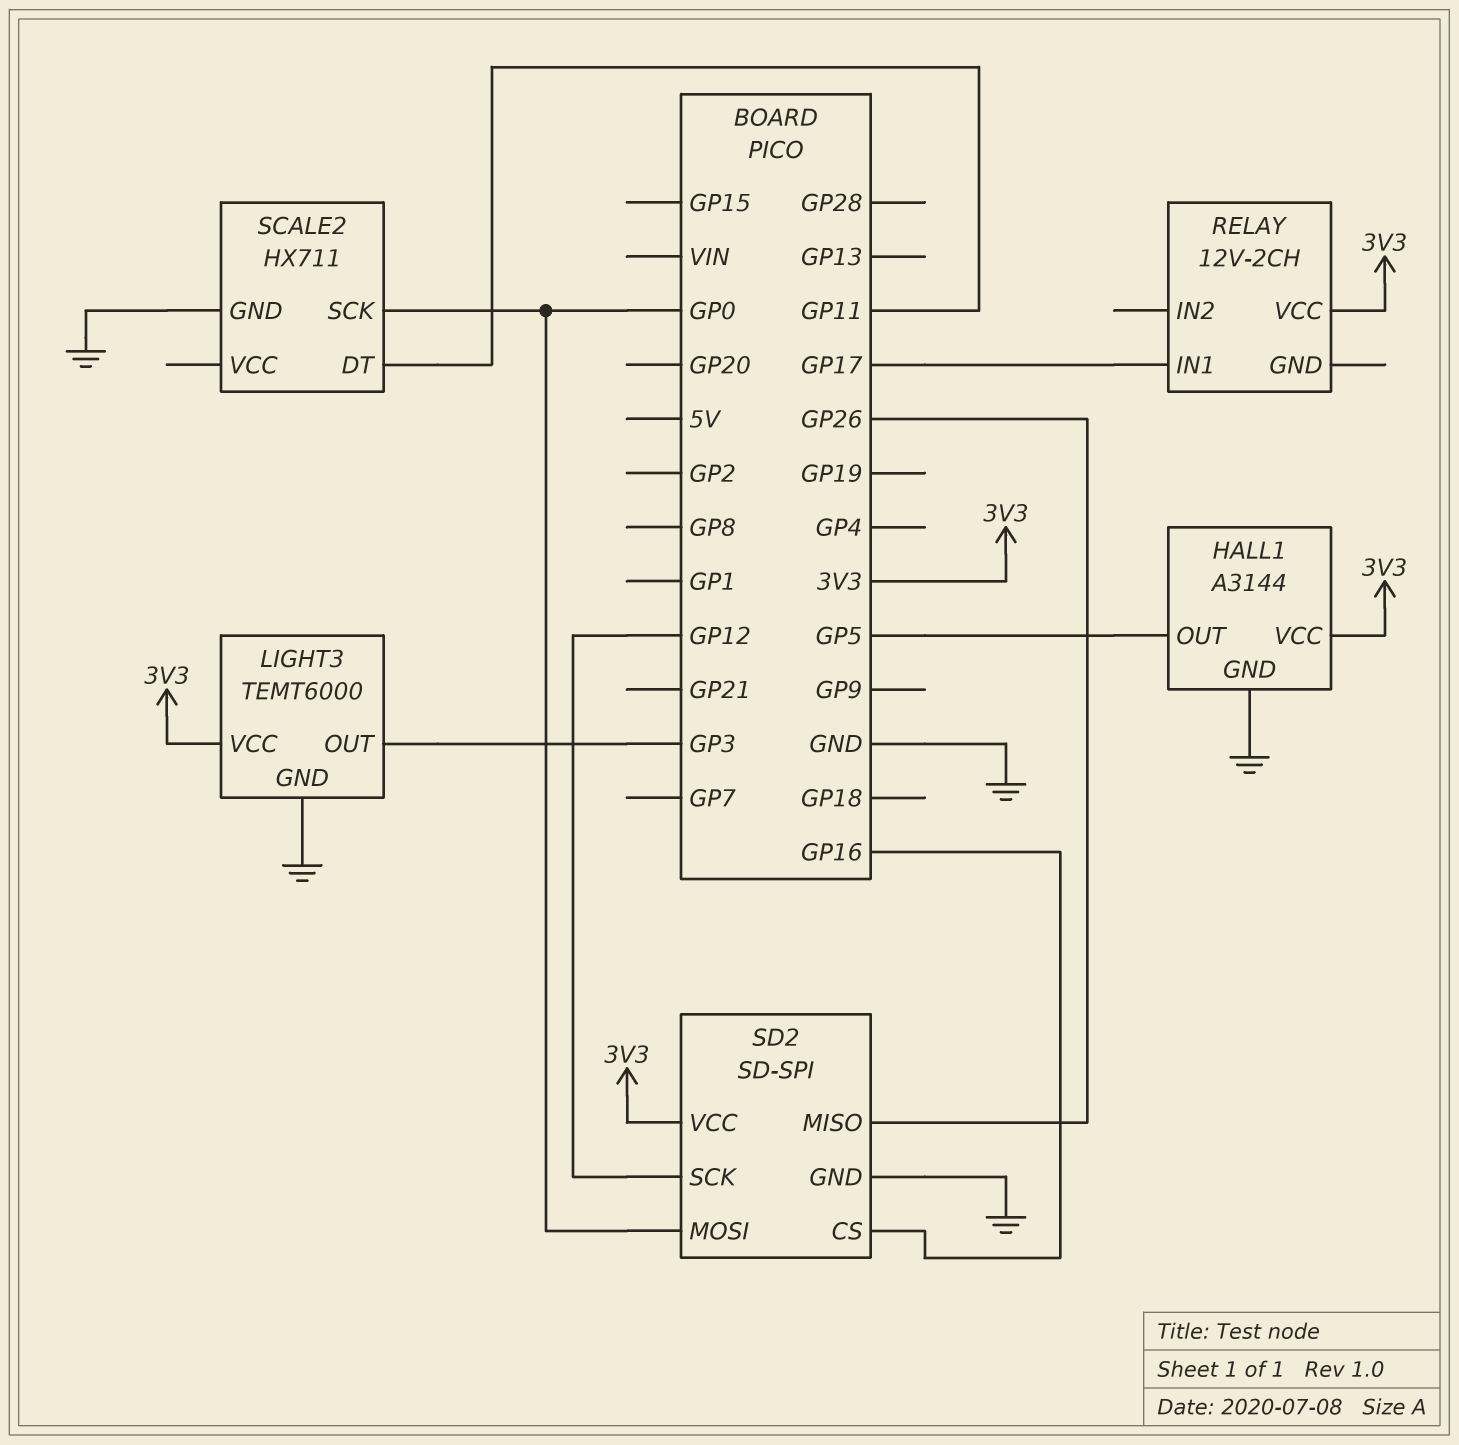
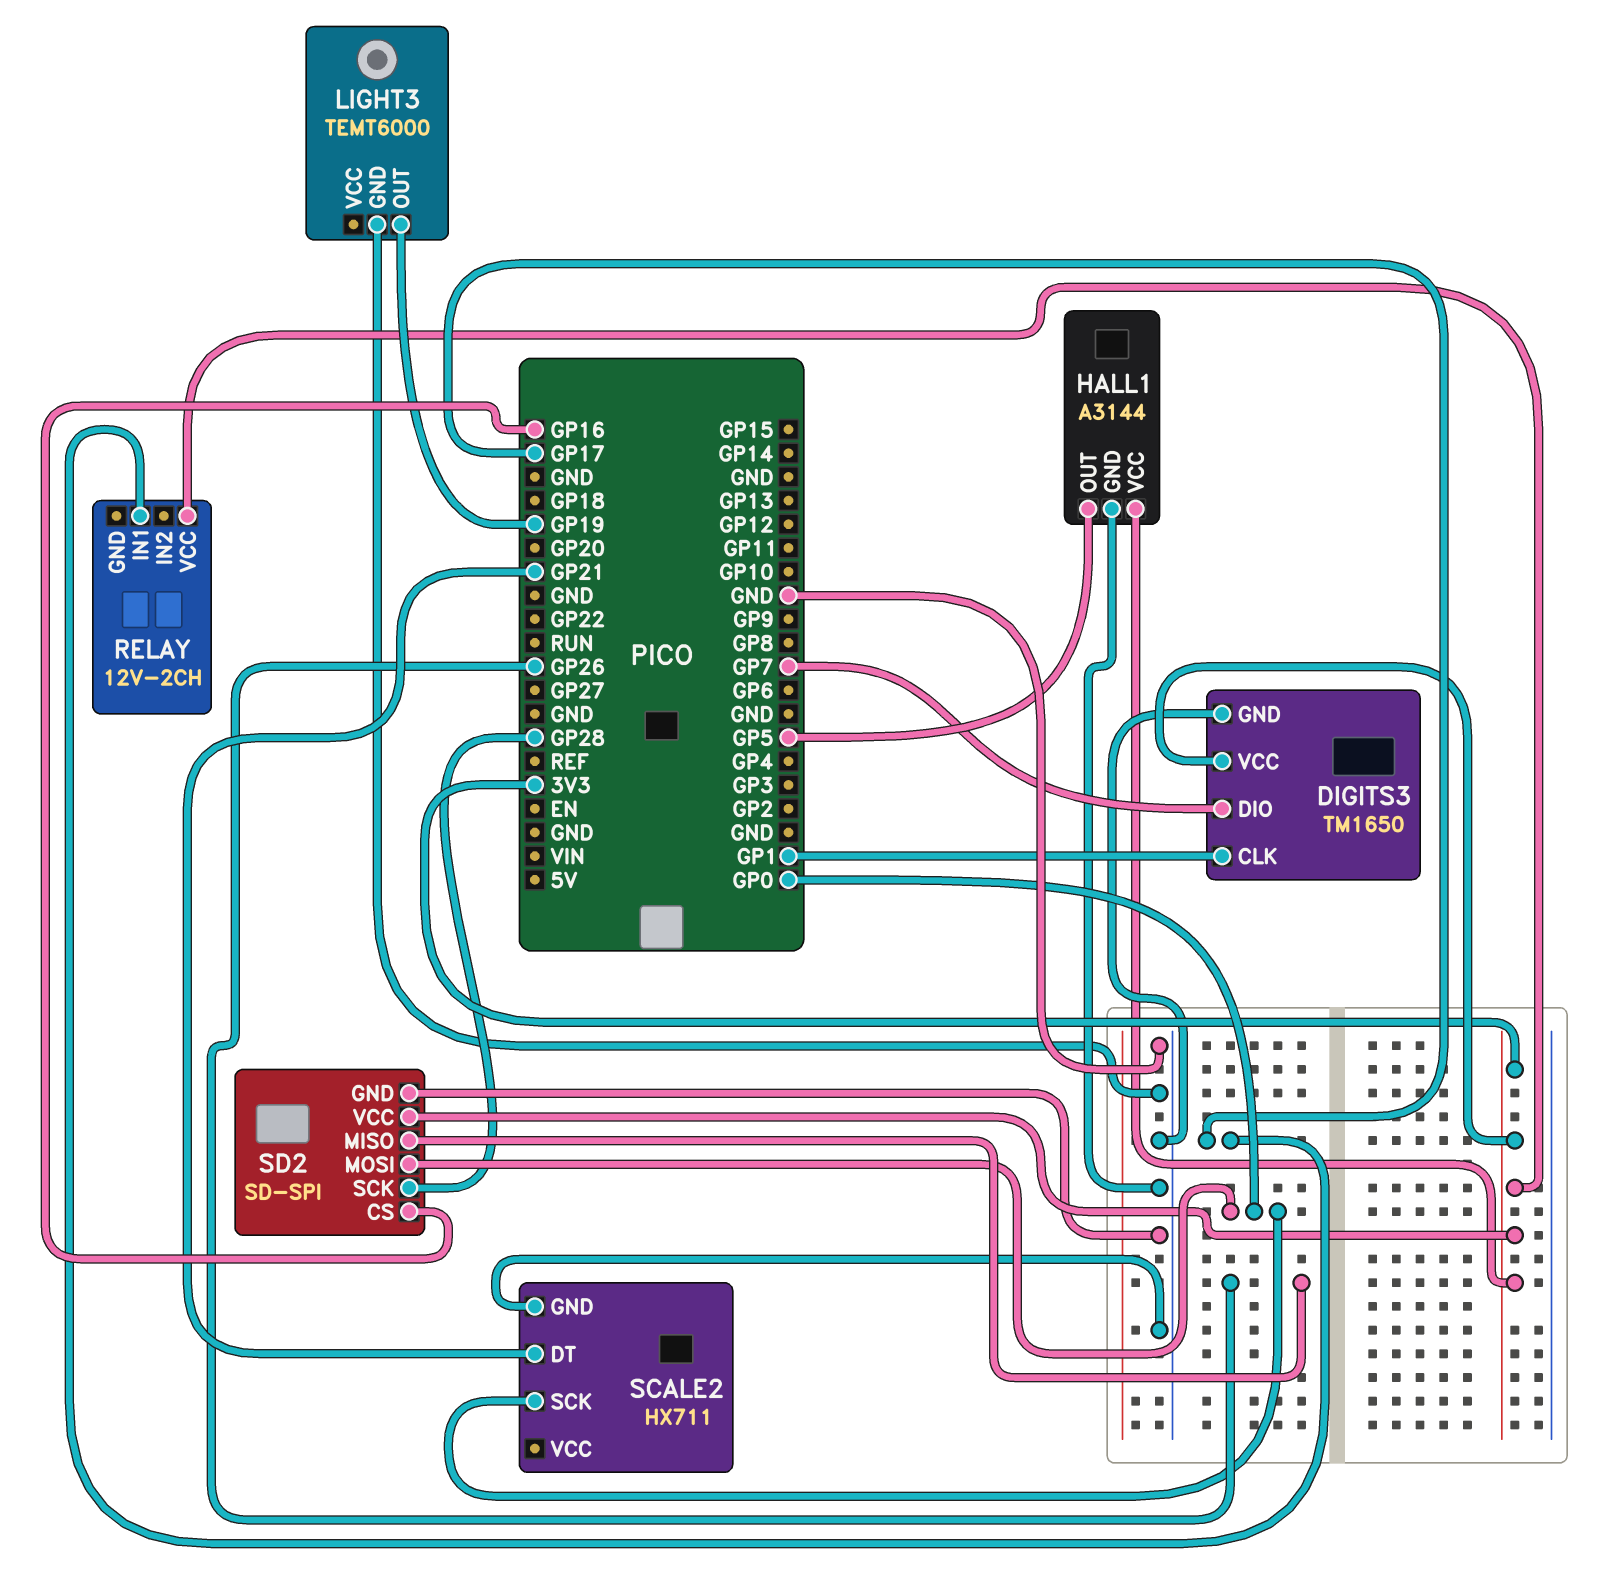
DIGITS3: none -> TM1650
DIGITS3 pin CLK: none -> GP1
DIGITS3 pin DIO: none -> GP7
DIGITS3 pin GND: none -> GND
DIGITS3 pin VCC: none -> 3V3
LIGHT3 pin OUT: GP3 -> GP19
LIGHT3 pin VCC: 3V3 -> none
SCALE2 pin DT: GP11 -> GP21
SD2 pin SCK: GP12 -> GP28

